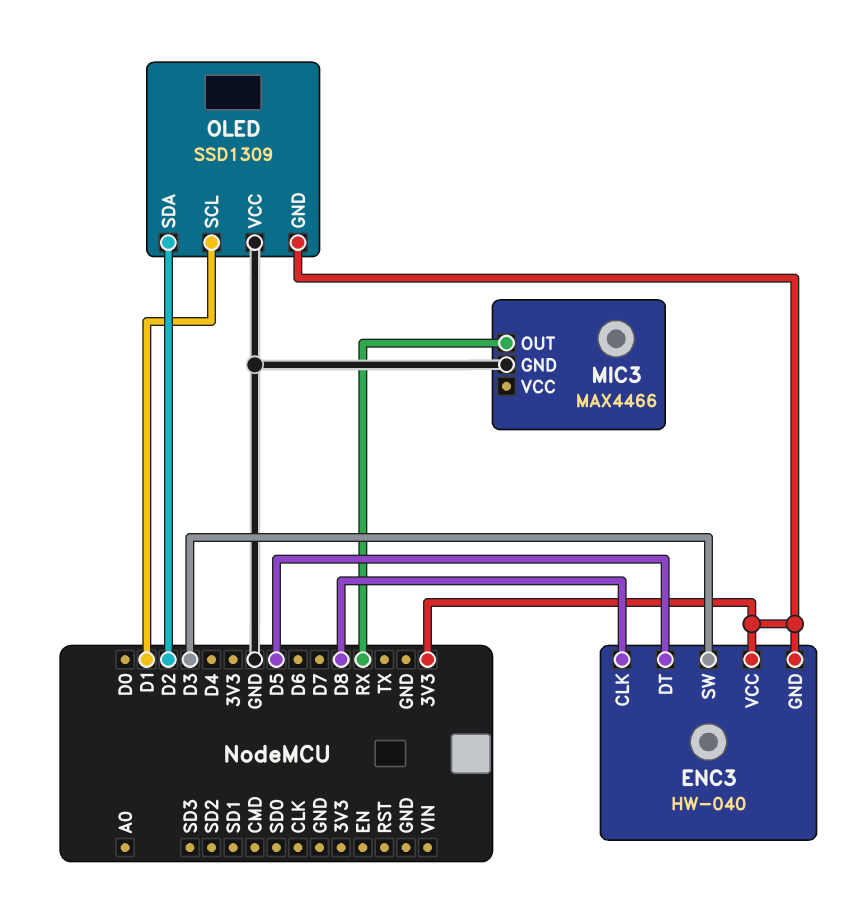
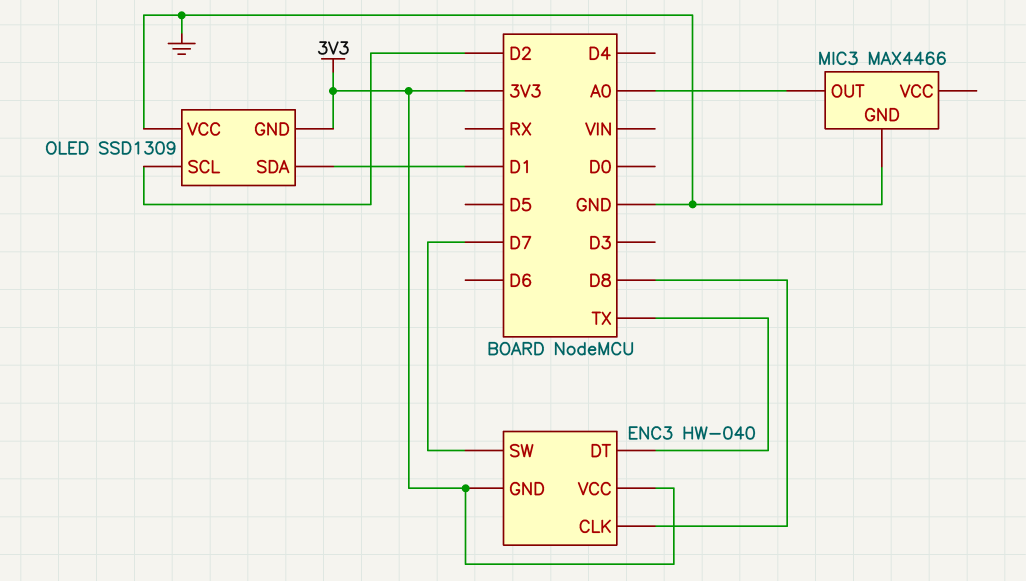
ENC3 pin DT: D5 -> TX
ENC3 pin SW: D3 -> D7
MIC3 pin OUT: RX -> A0
OLED pin SCL: D1 -> D2
OLED pin SDA: D2 -> D1

